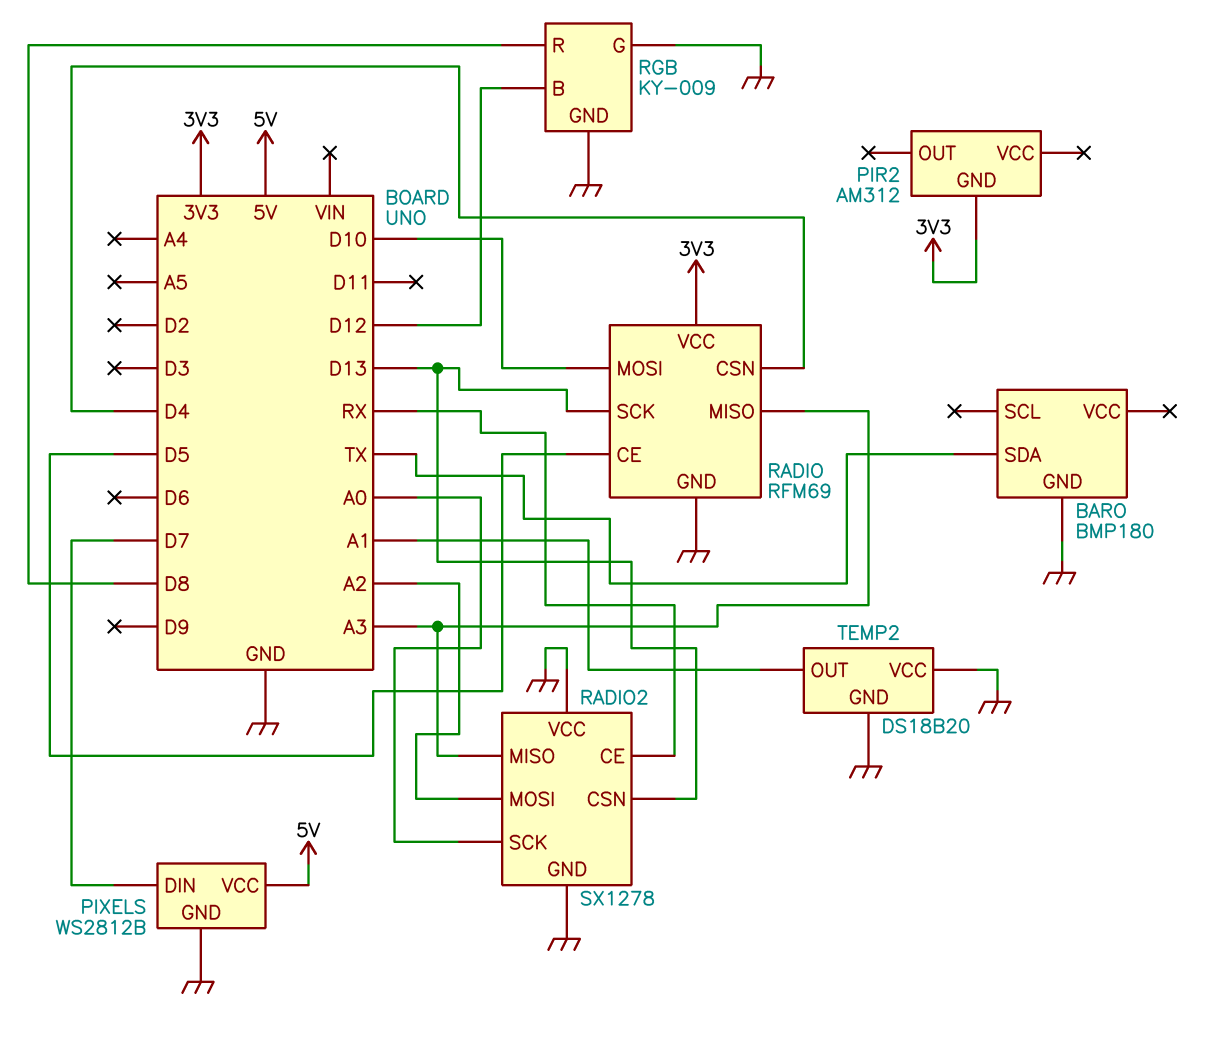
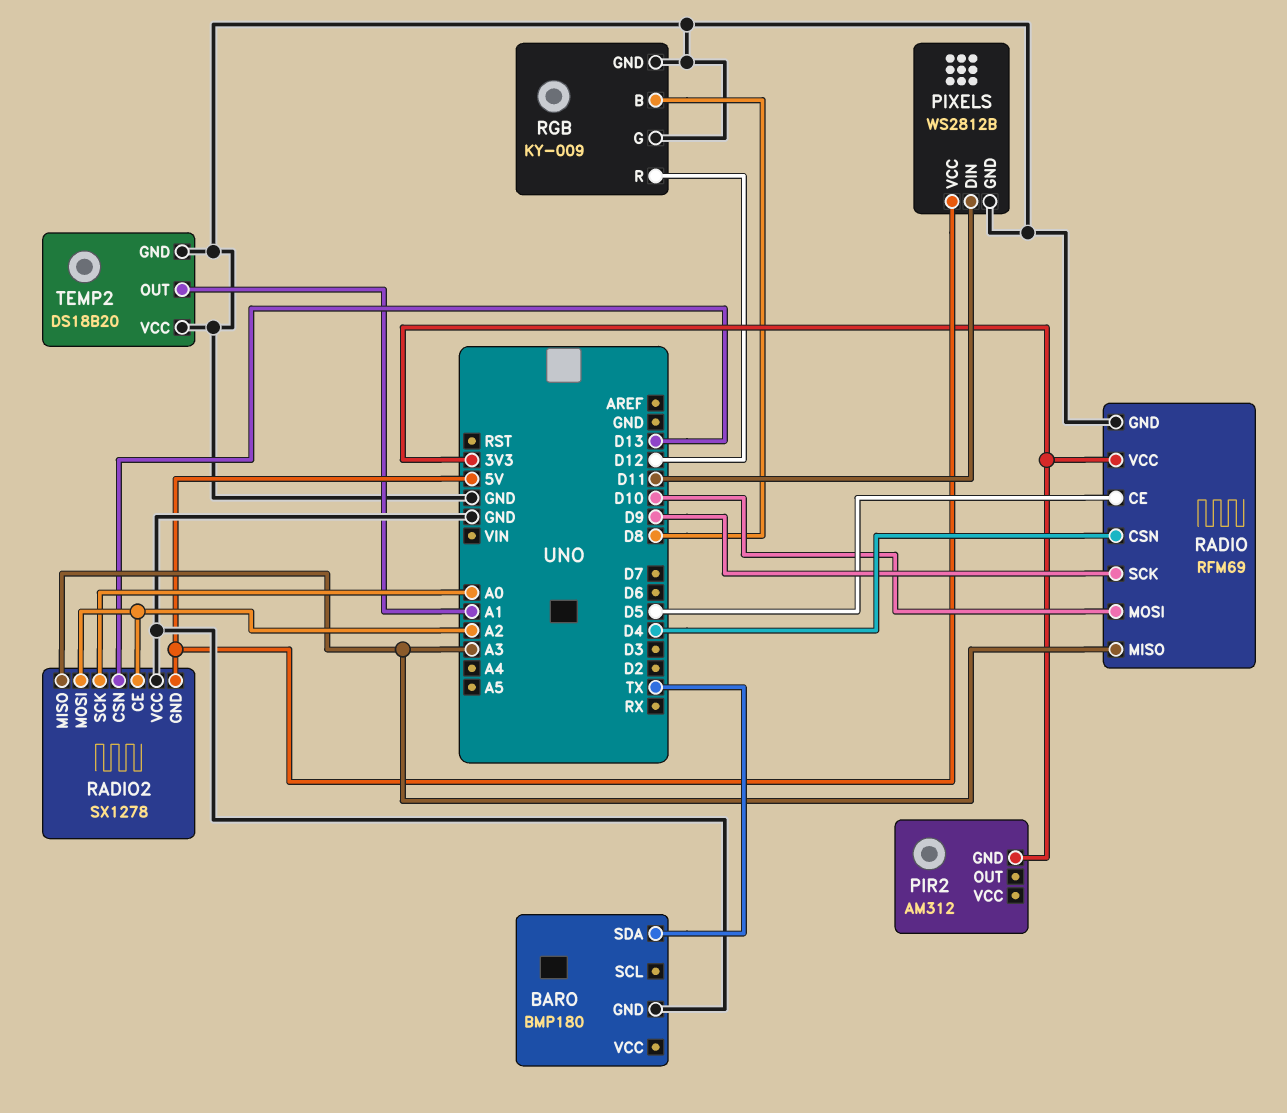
PIXELS pin DIN: D7 -> D11
RADIO pin SCK: D13 -> D9
RADIO2 pin CE: RX -> A2
RADIO2 pin GND: GND -> 5V
RGB pin B: D12 -> D8
RGB pin R: D8 -> D12

